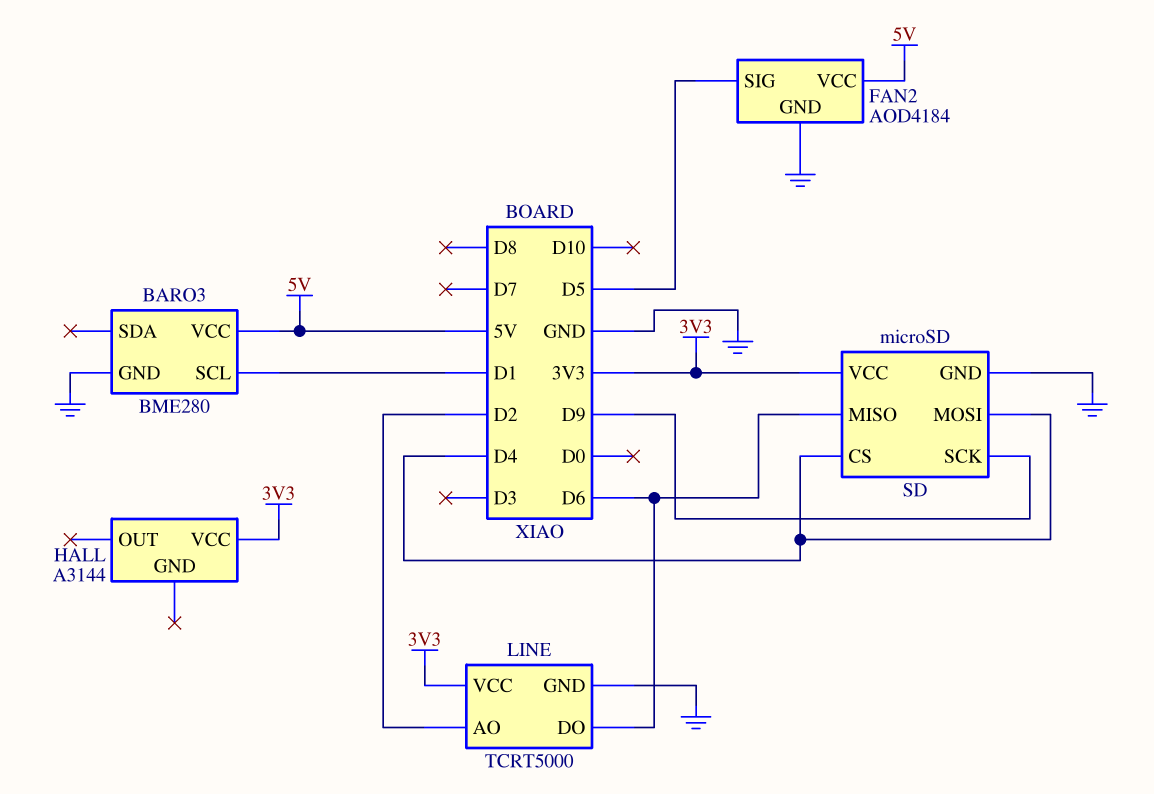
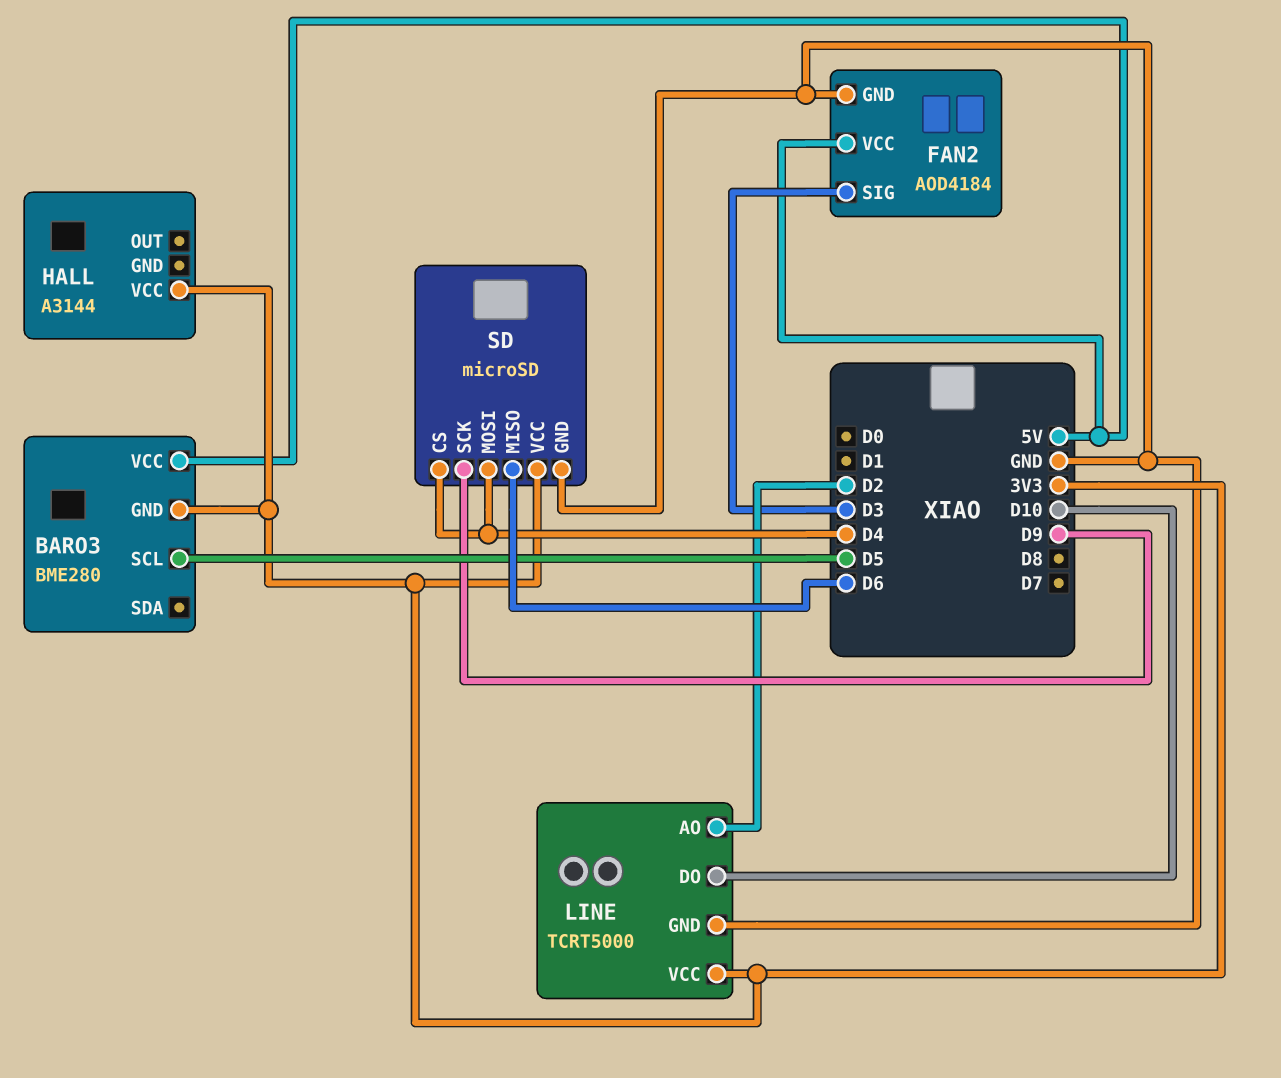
BARO3 pin GND: GND -> 3V3
BARO3 pin SCL: D1 -> D5
FAN2 pin SIG: D5 -> D3
LINE pin DO: D6 -> D10

